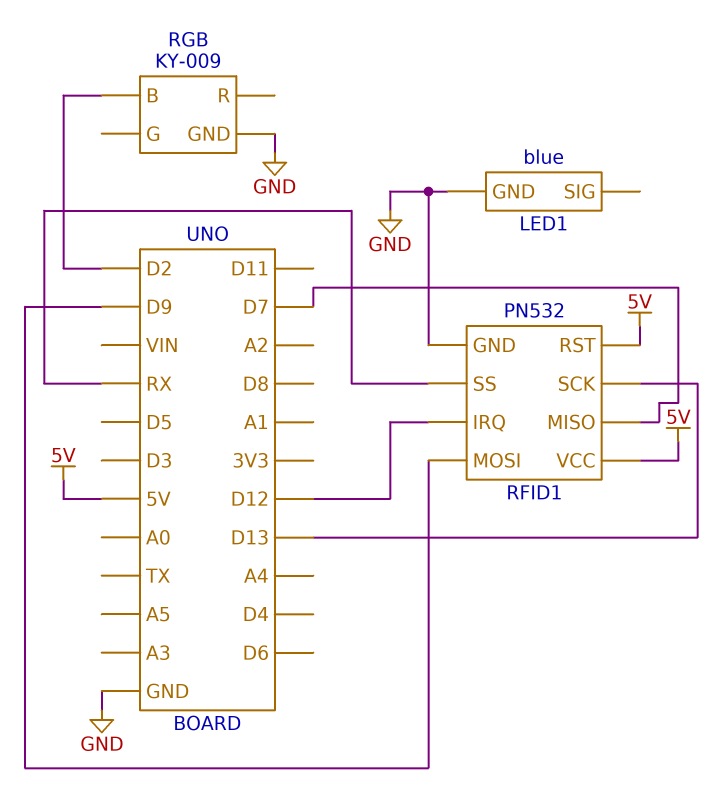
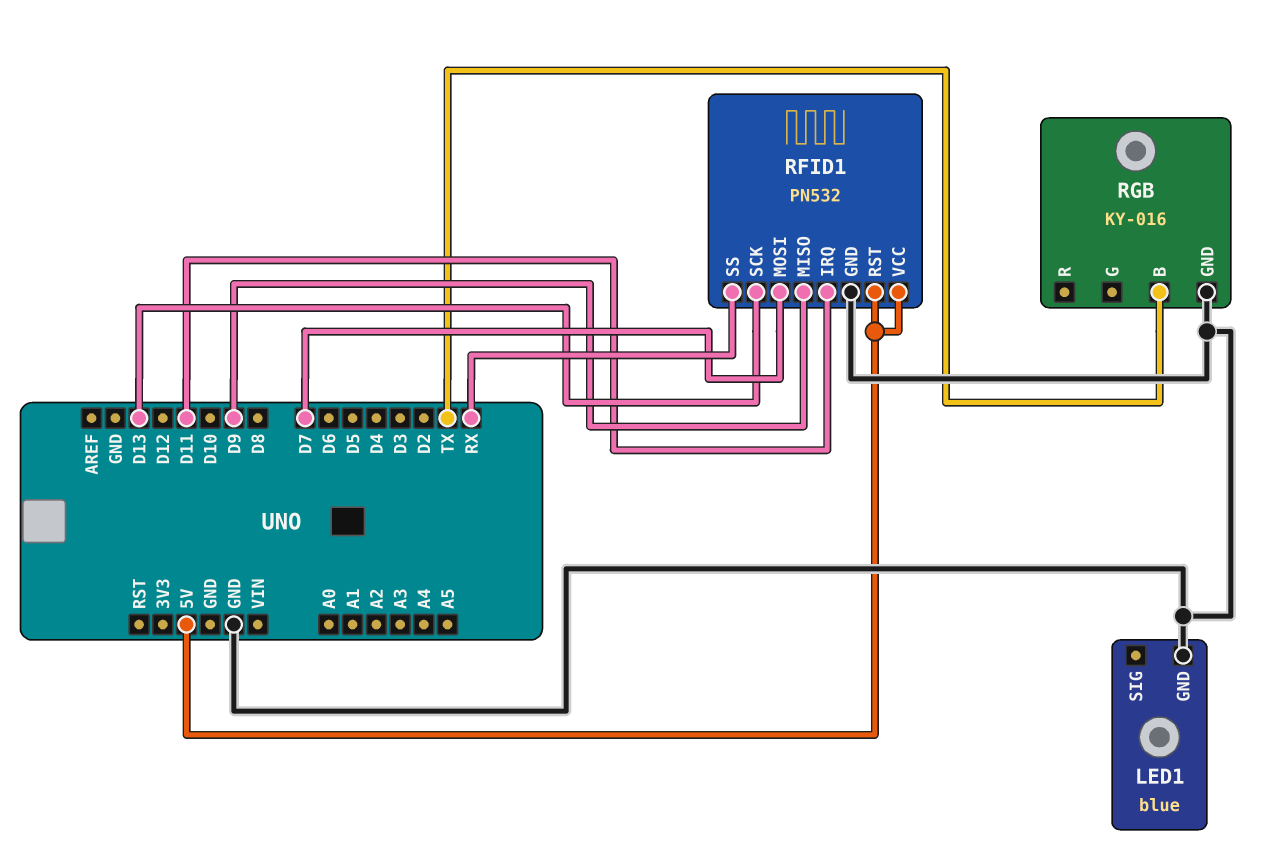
RFID1 pin IRQ: D12 -> D11
RFID1 pin MISO: D7 -> D9
RFID1 pin MOSI: D9 -> D7
RGB: KY-009 -> KY-016
RGB pin B: D2 -> TX

